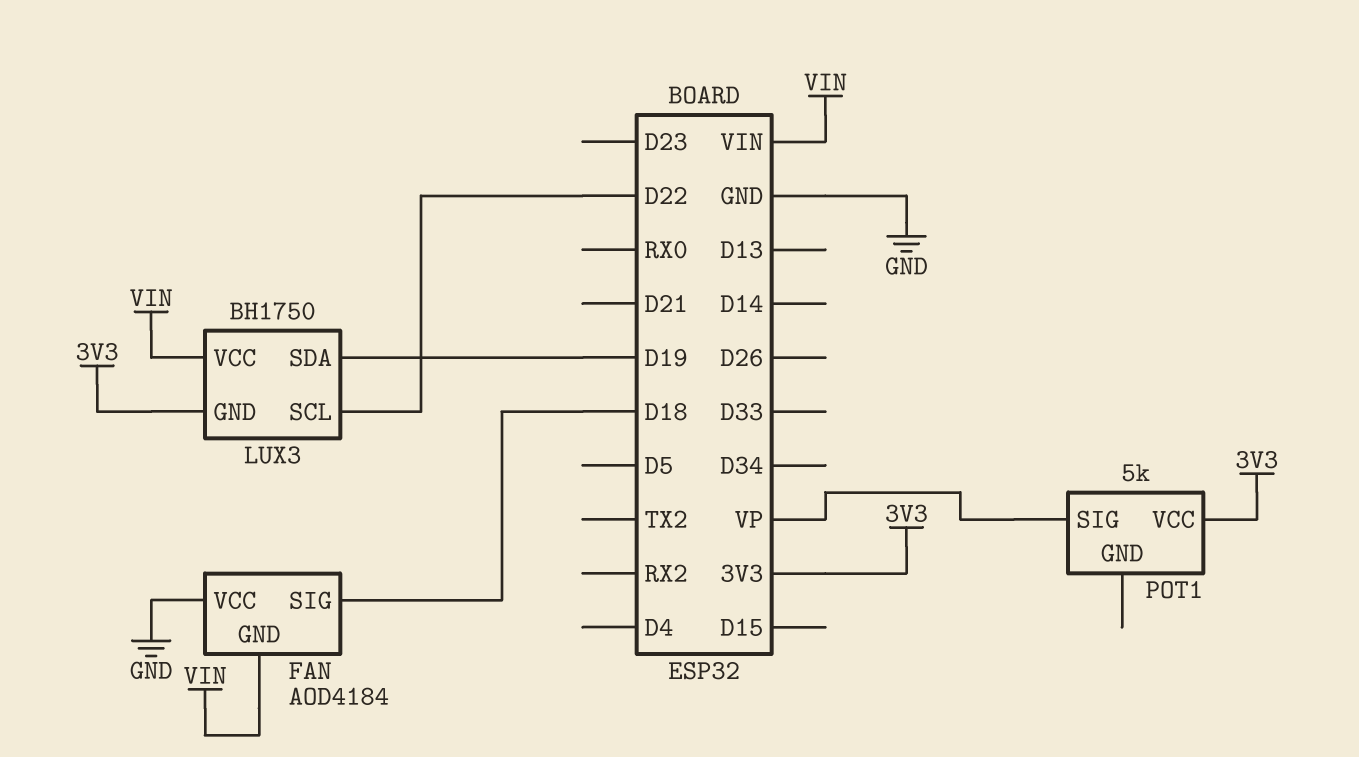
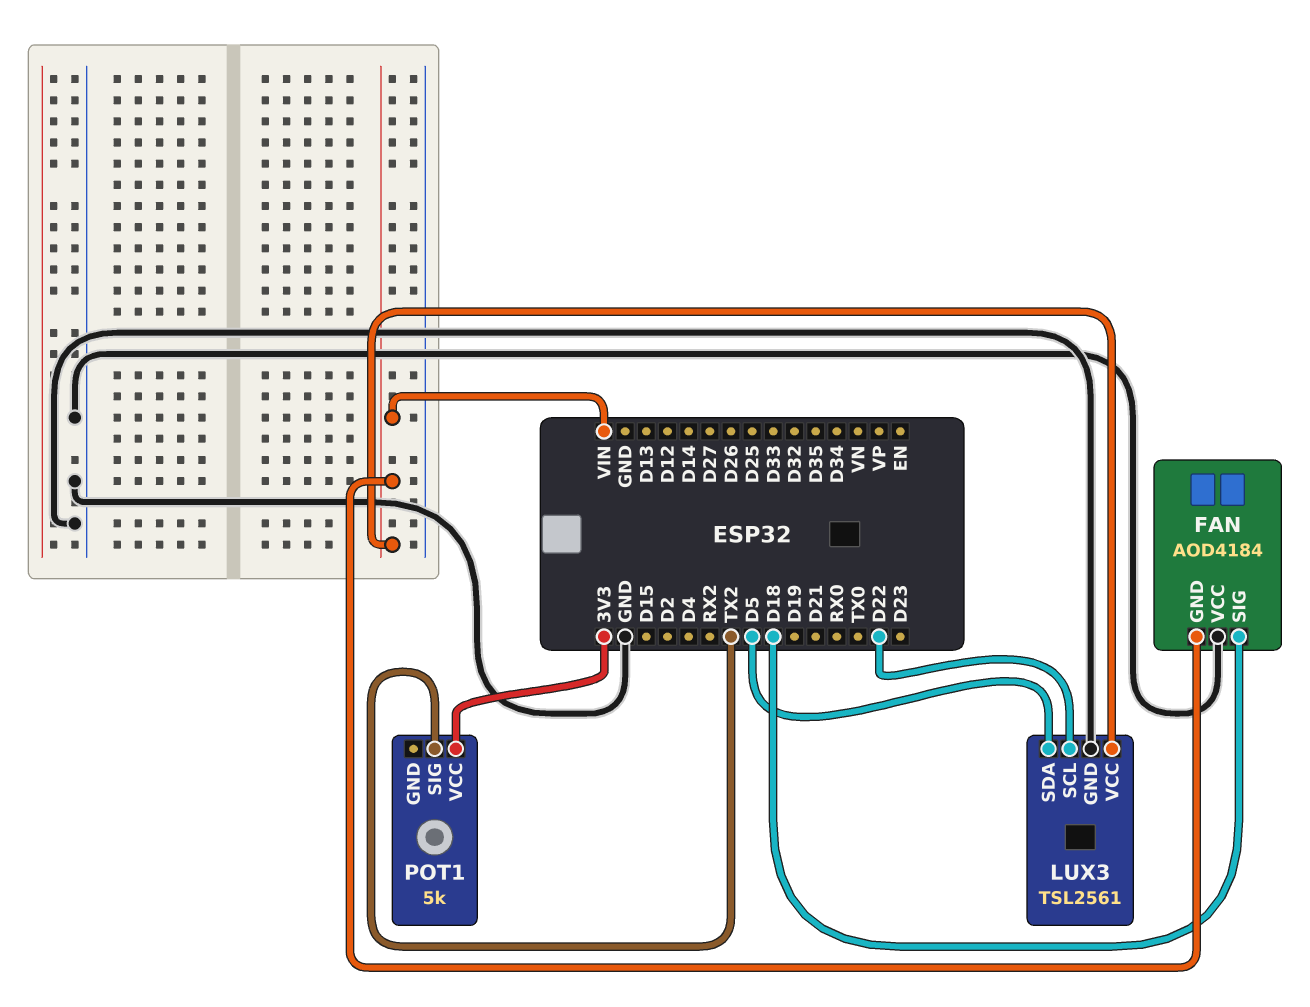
LUX3: BH1750 -> TSL2561
LUX3 pin GND: 3V3 -> GND
LUX3 pin SDA: D19 -> D5
POT1 pin SIG: VP -> TX2

